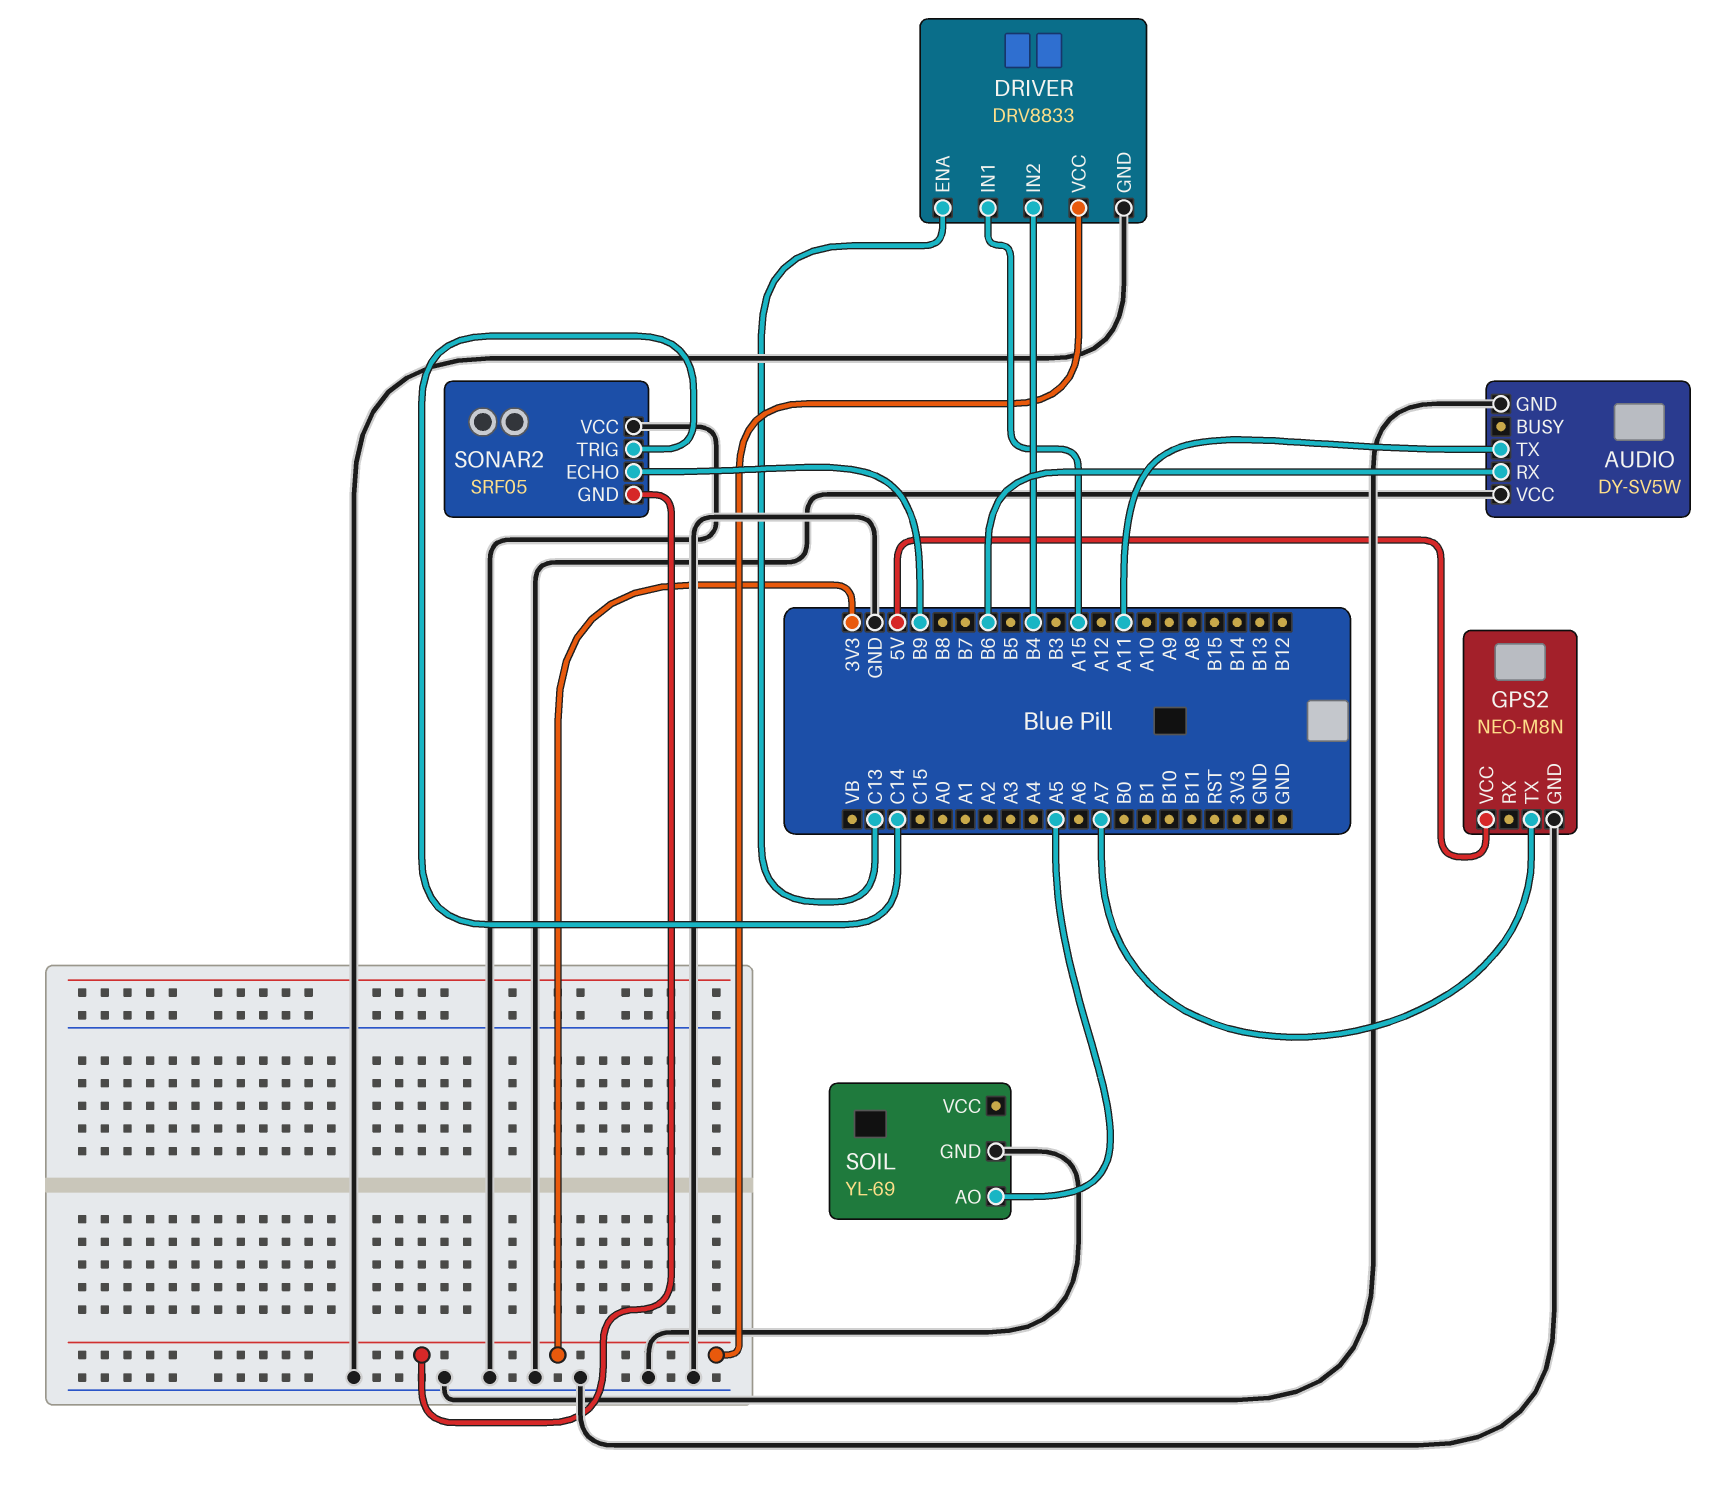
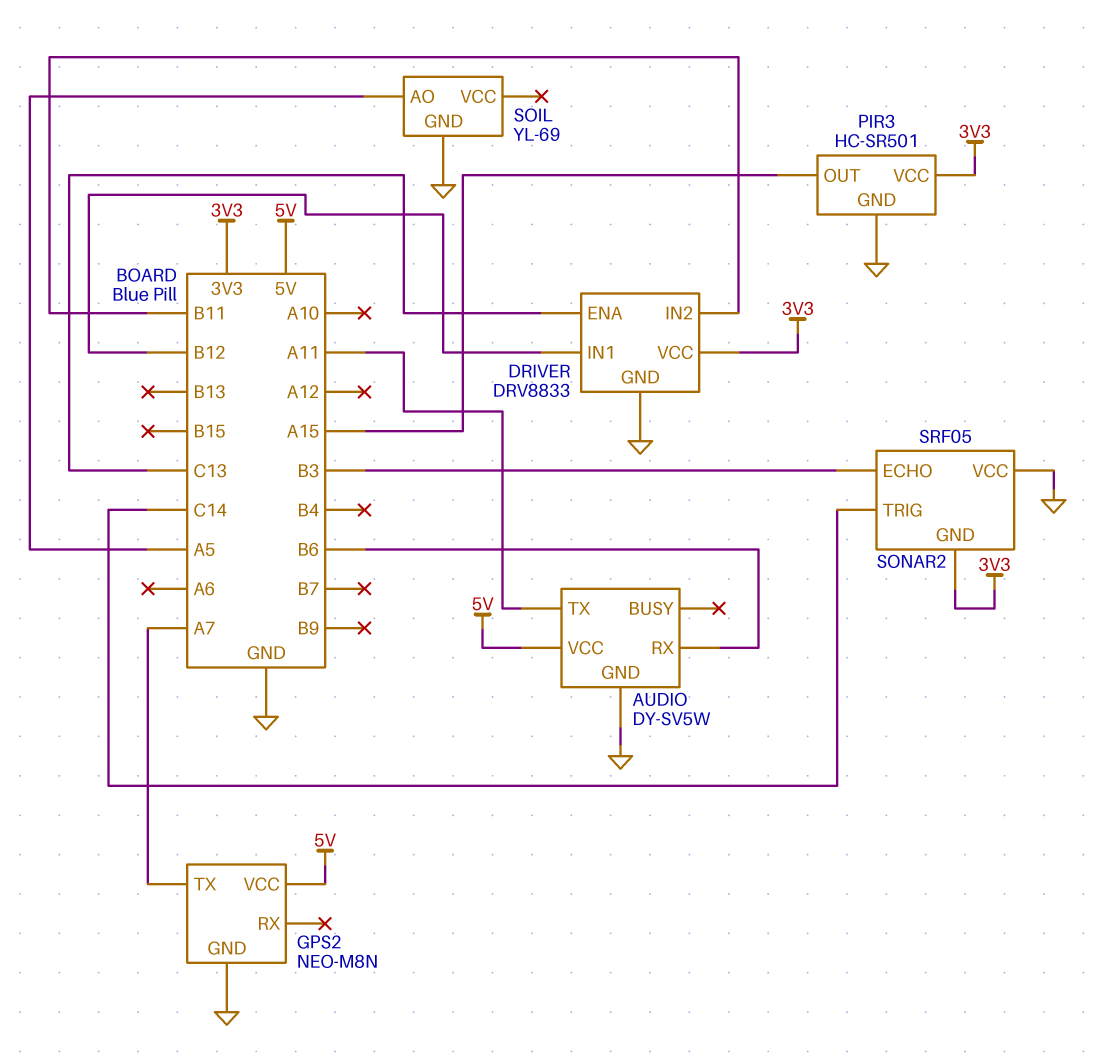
AUDIO pin VCC: GND -> 5V
DRIVER pin IN1: A15 -> B12
DRIVER pin IN2: B4 -> B11
PIR3: none -> HC-SR501
PIR3 pin GND: none -> GND
PIR3 pin OUT: none -> A15
PIR3 pin VCC: none -> 3V3
SONAR2 pin ECHO: B9 -> B3

